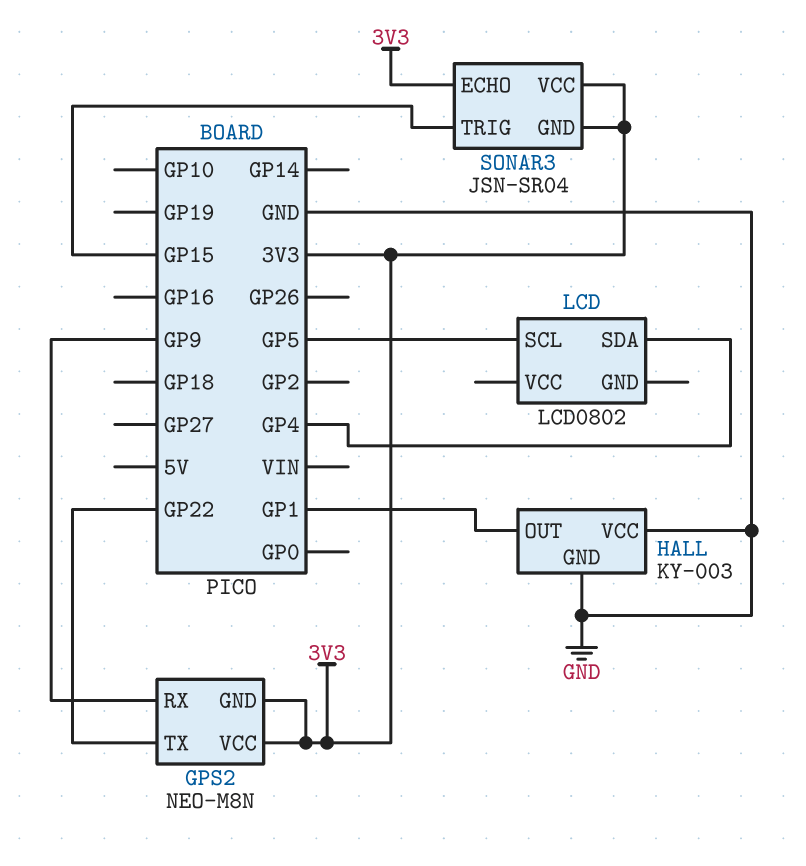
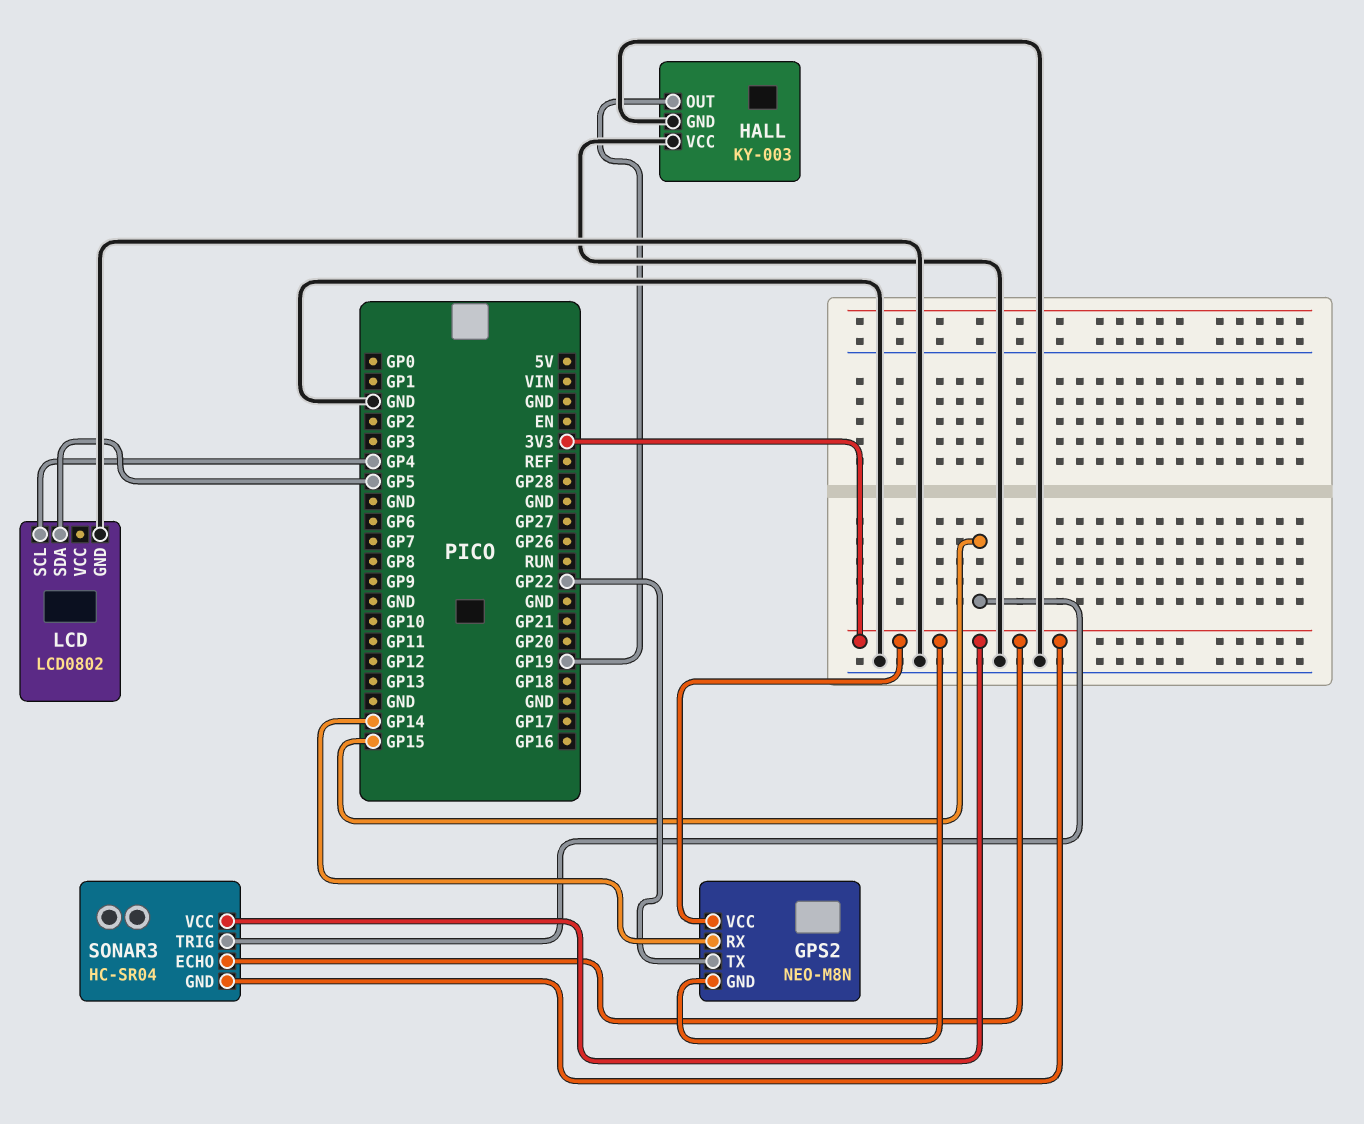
GPS2 pin RX: GP9 -> GP14
HALL pin OUT: GP1 -> GP19
LCD pin GND: none -> GND
LCD pin SCL: GP5 -> GP4
LCD pin SDA: GP4 -> GP5
SONAR3: JSN-SR04 -> HC-SR04

